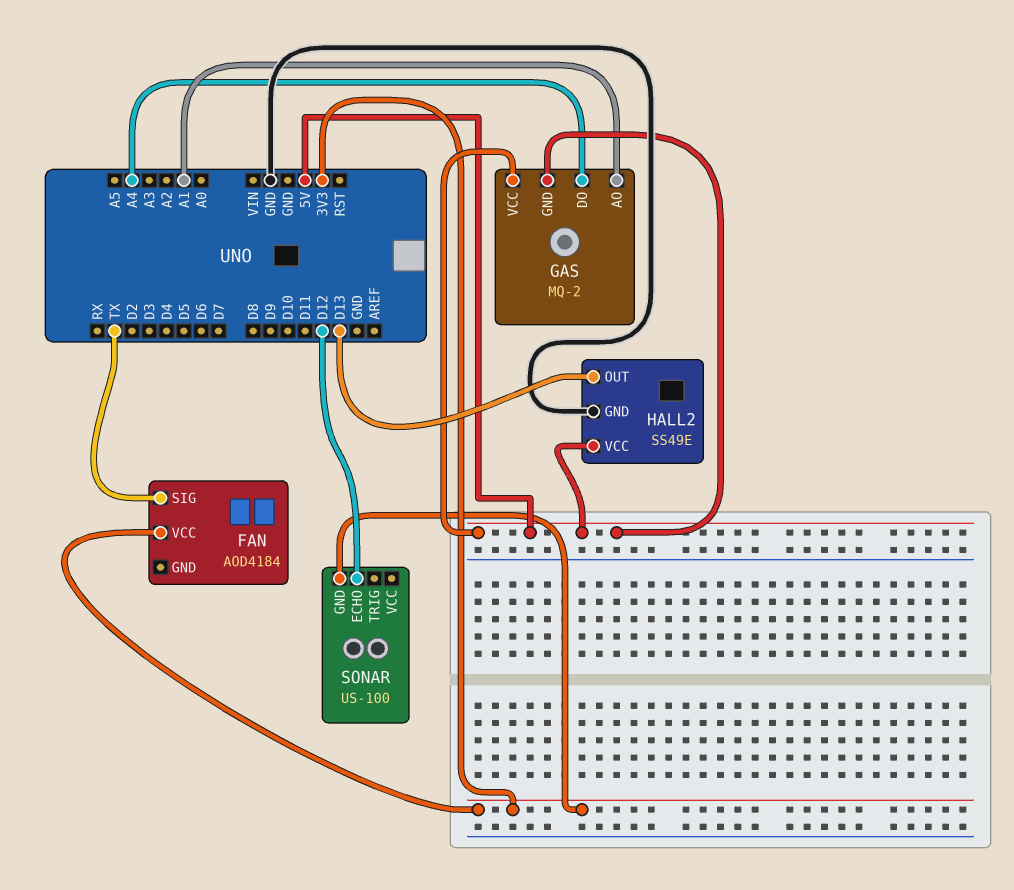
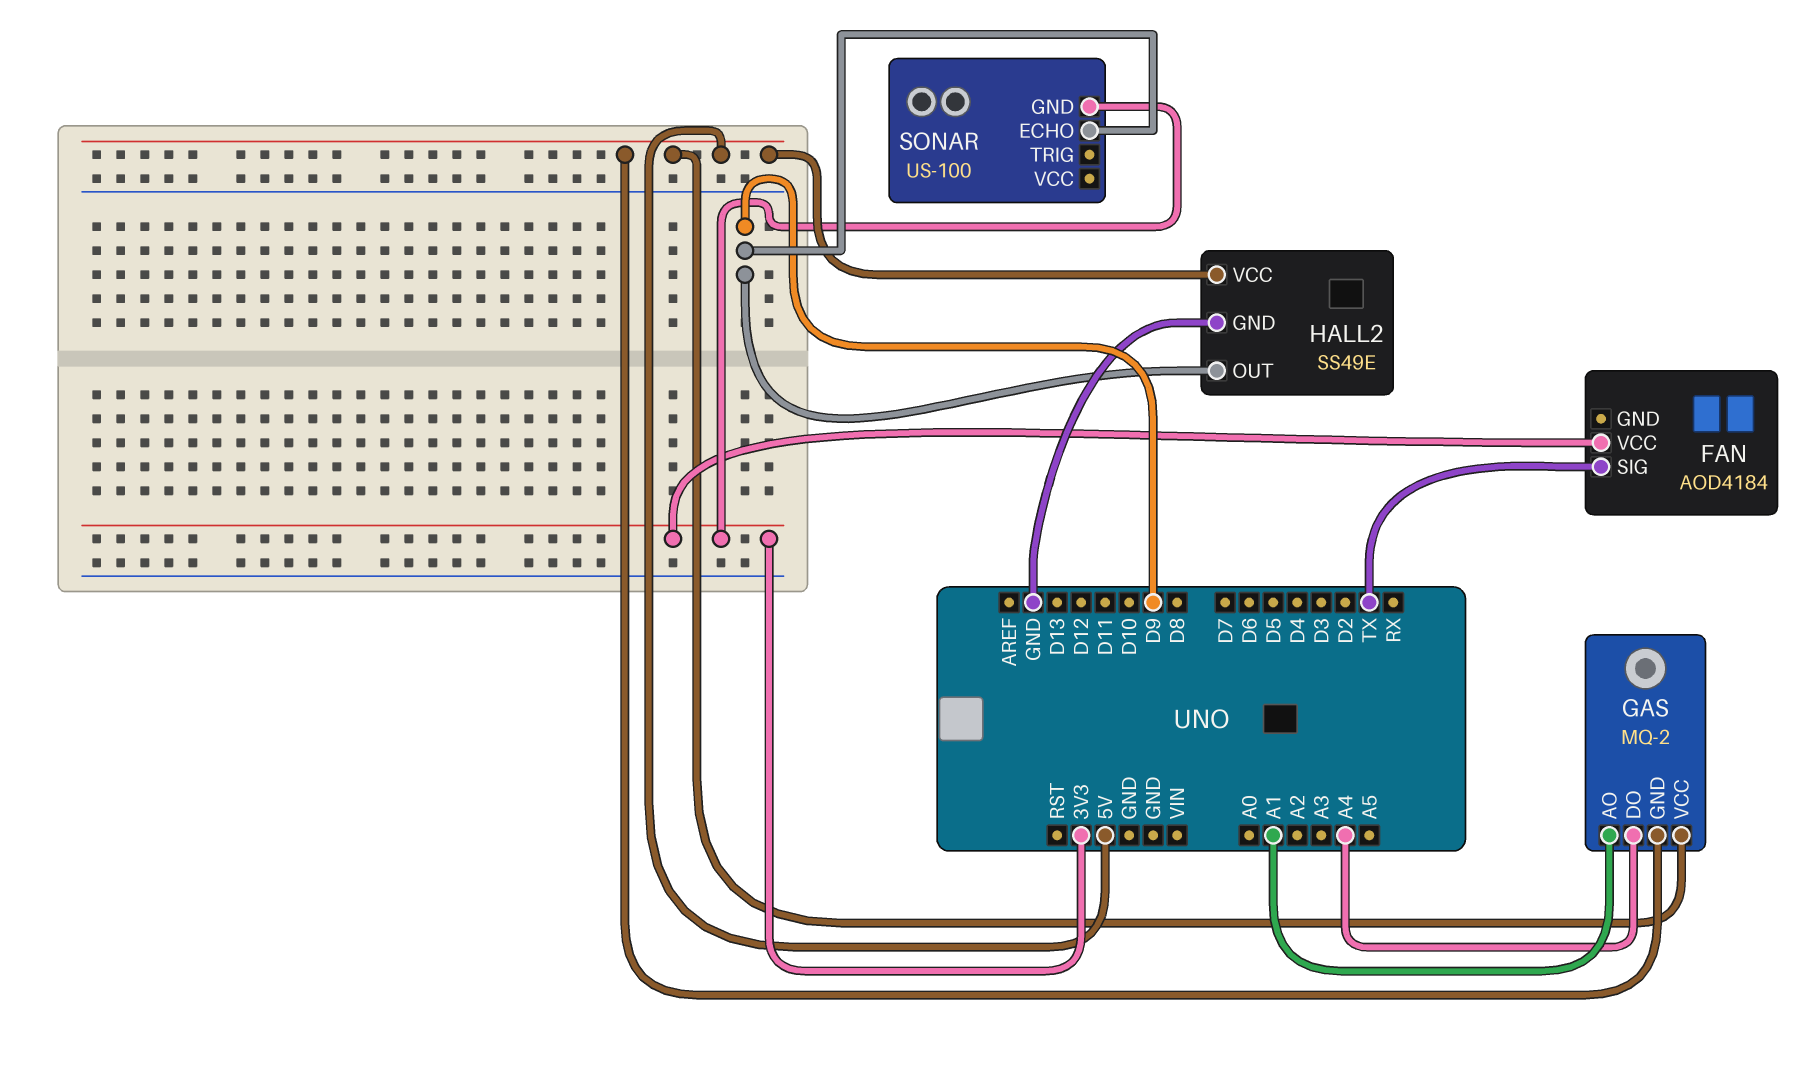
HALL2 pin OUT: D13 -> D9
SONAR pin ECHO: D12 -> D9

